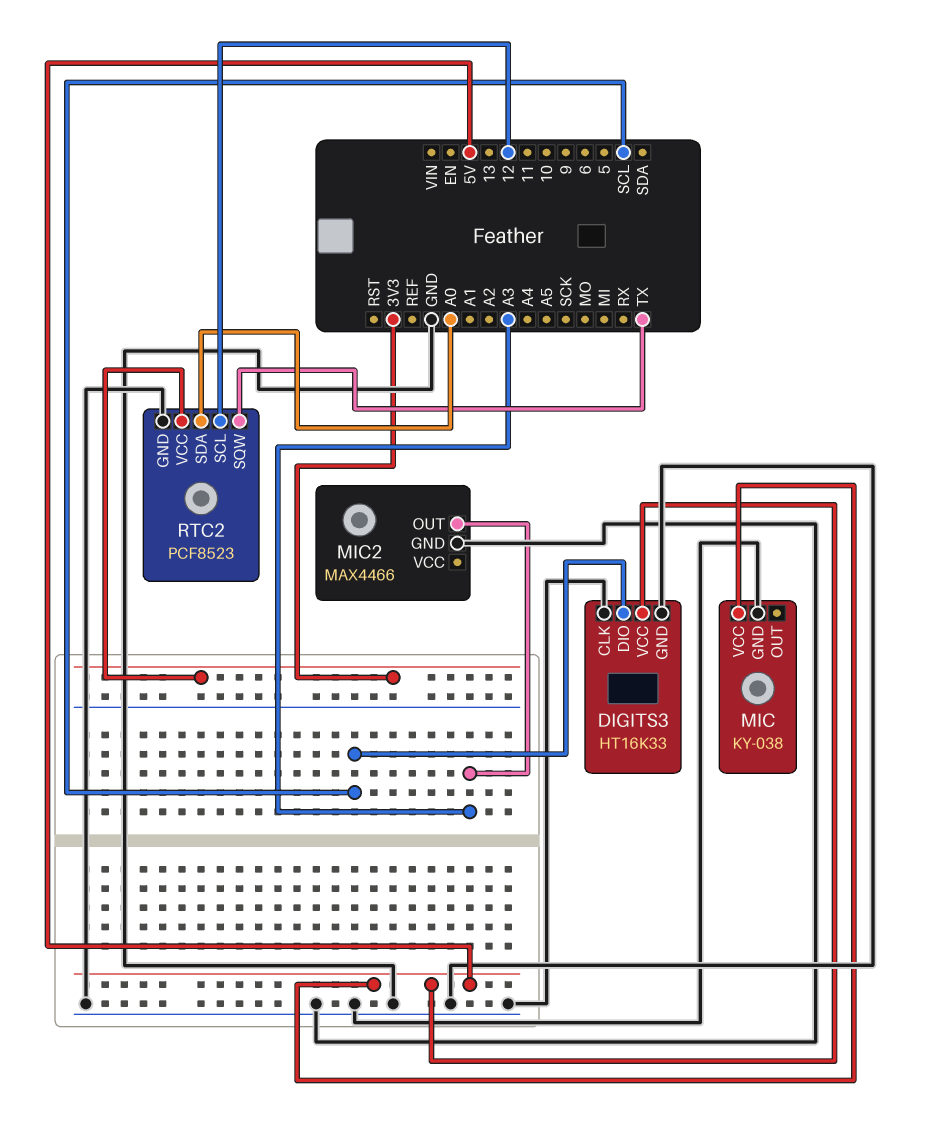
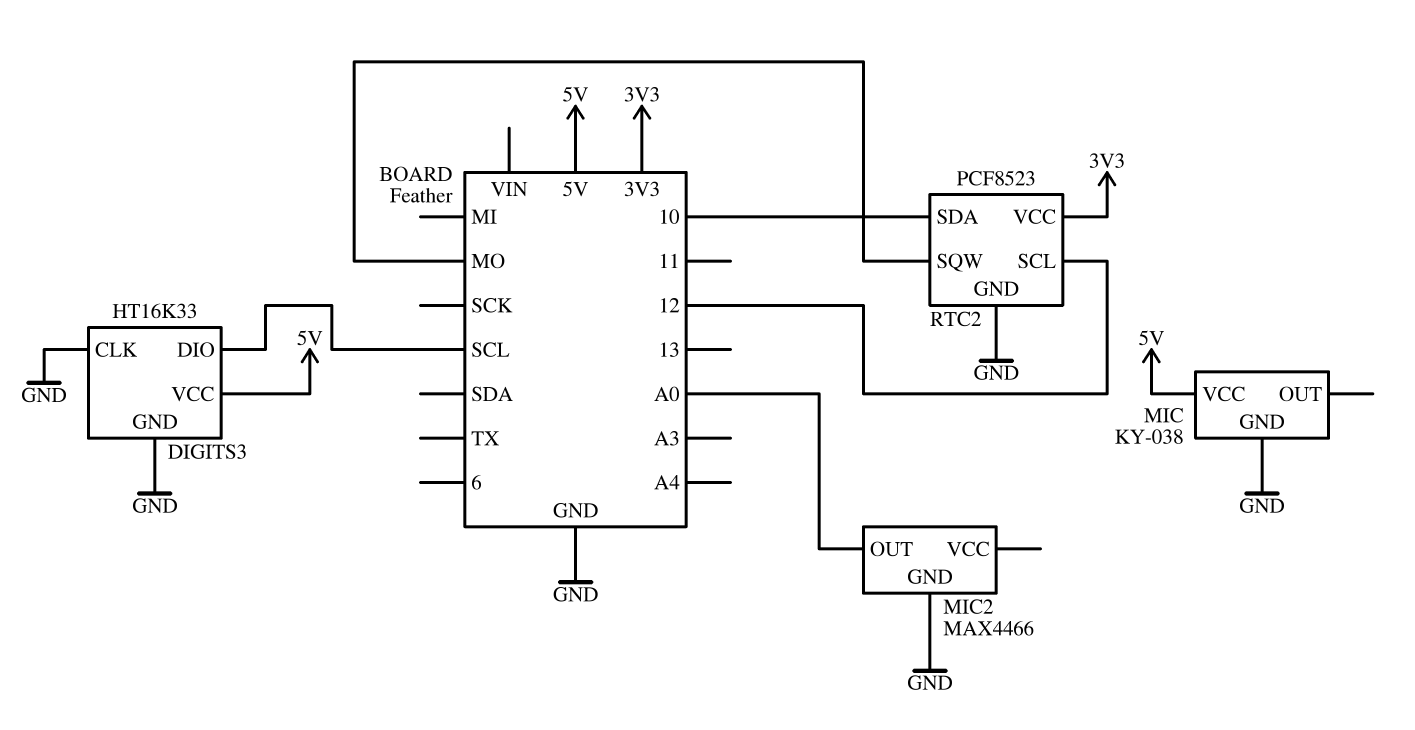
MIC2 pin OUT: A3 -> A0
RTC2 pin SDA: A0 -> 10
RTC2 pin SQW: TX -> MO

